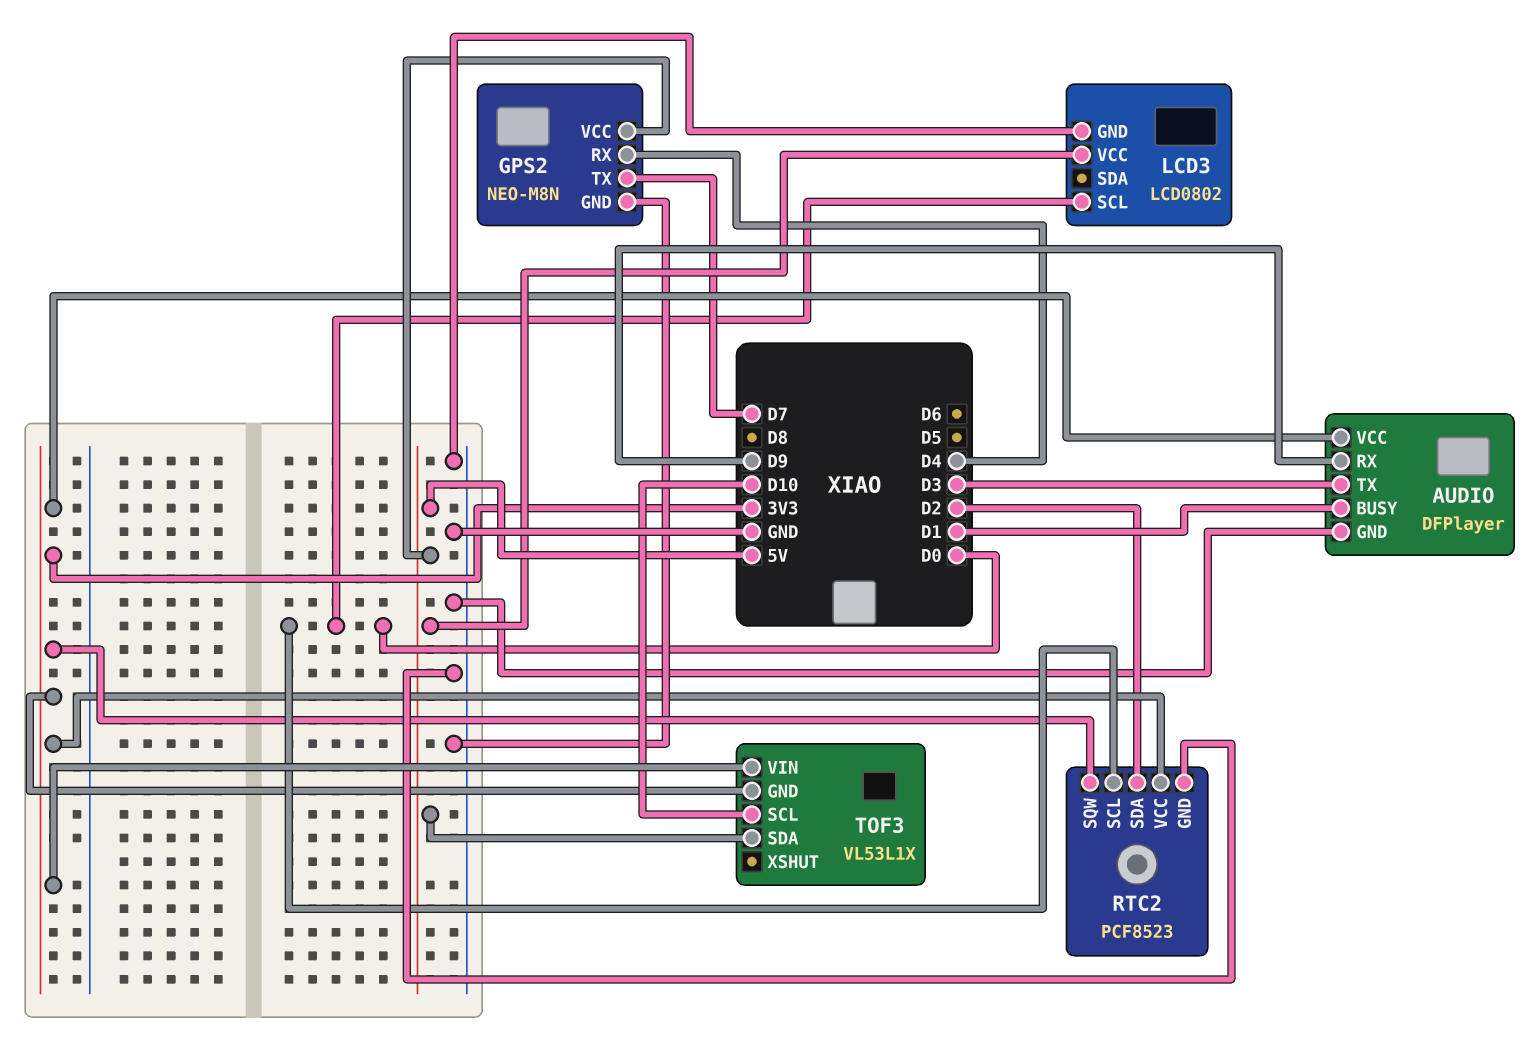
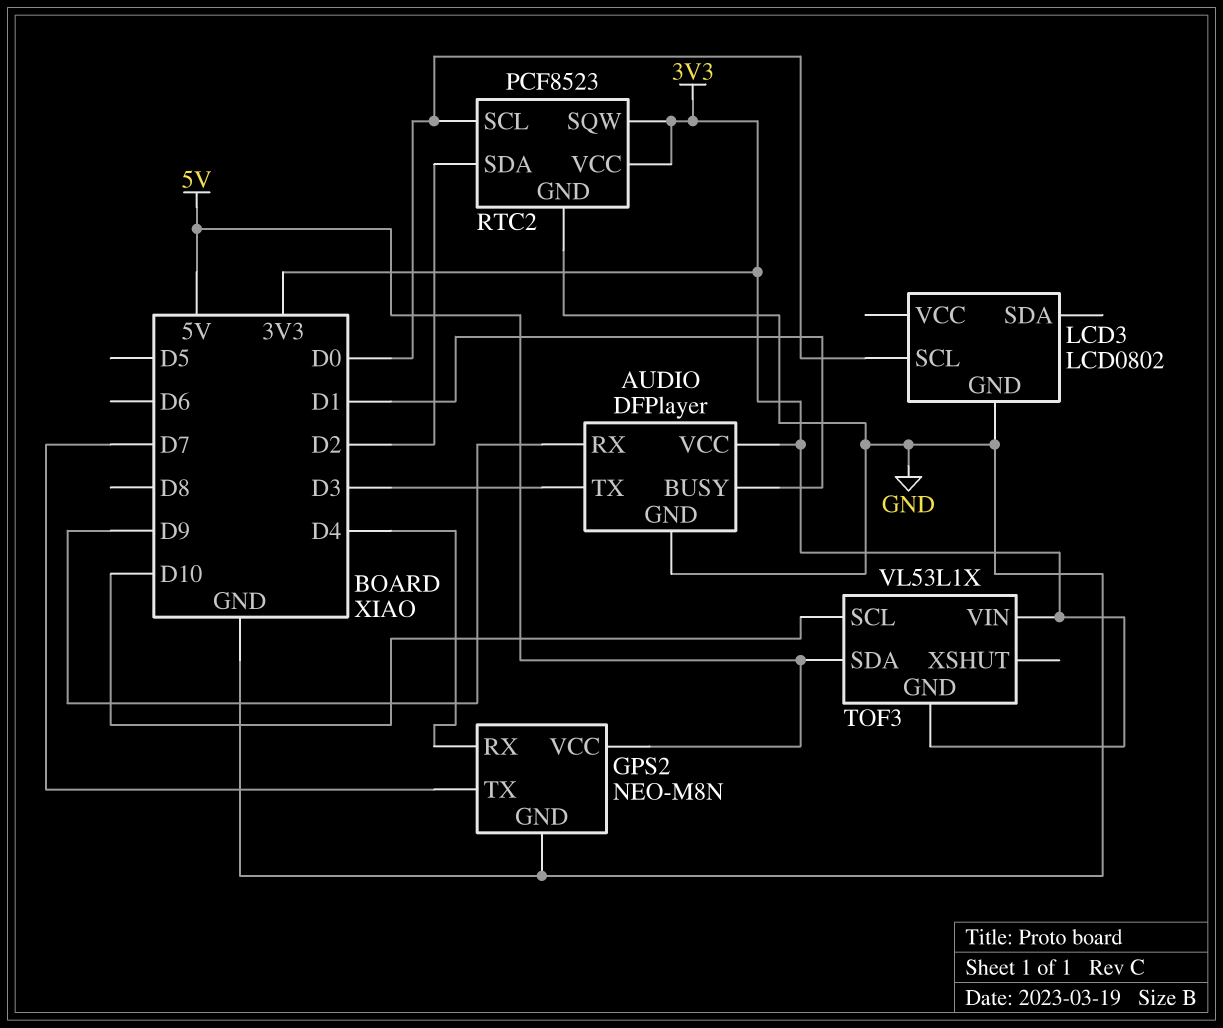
LCD3 pin VCC: 5V -> none

